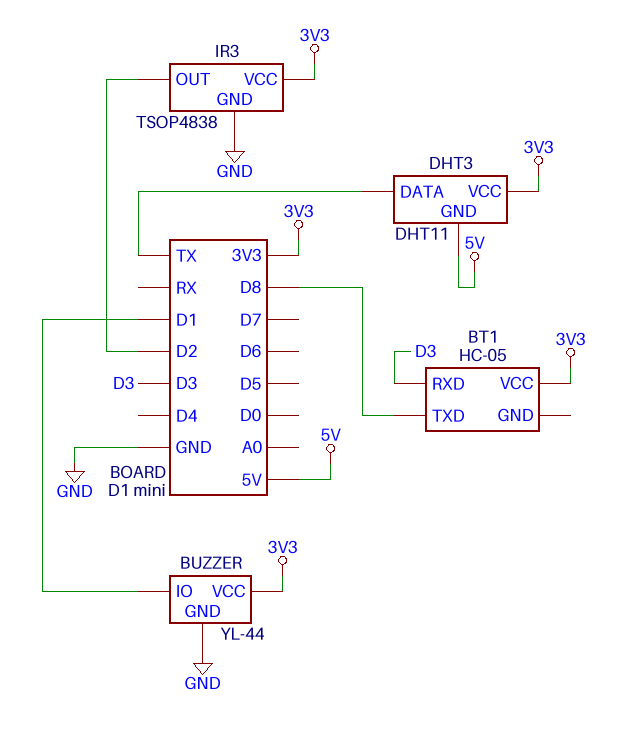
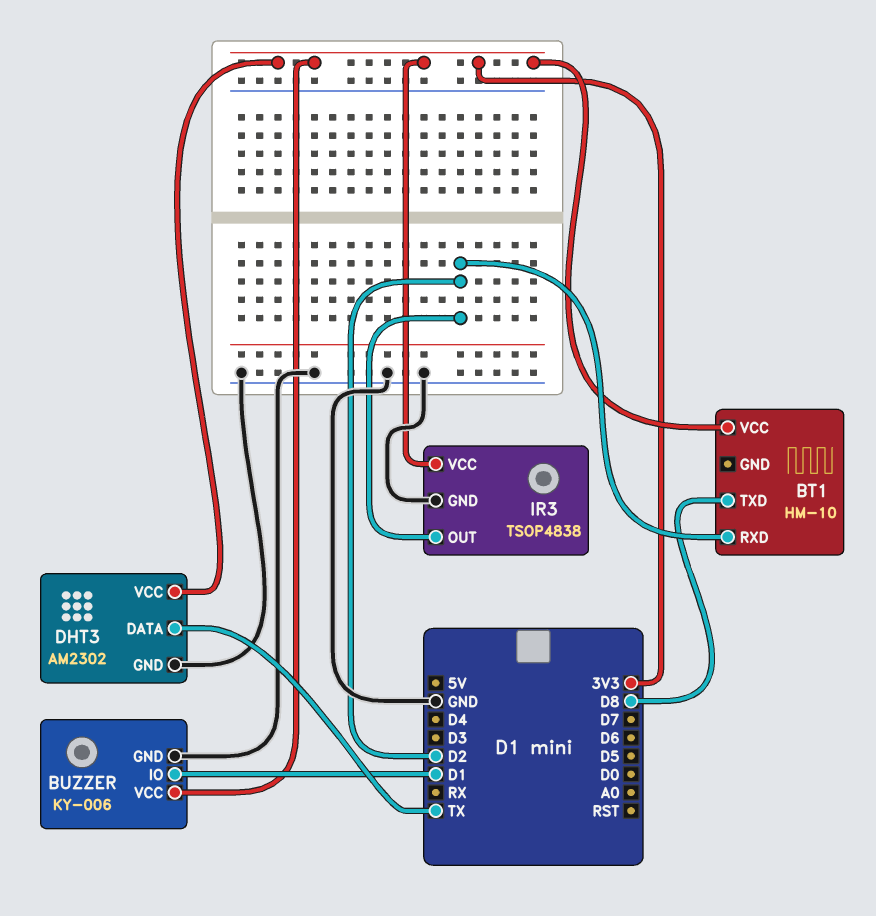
BT1: HC-05 -> HM-10
BT1 pin RXD: D3 -> D2
BUZZER: YL-44 -> KY-006
DHT3: DHT11 -> AM2302
DHT3 pin GND: 5V -> GND

